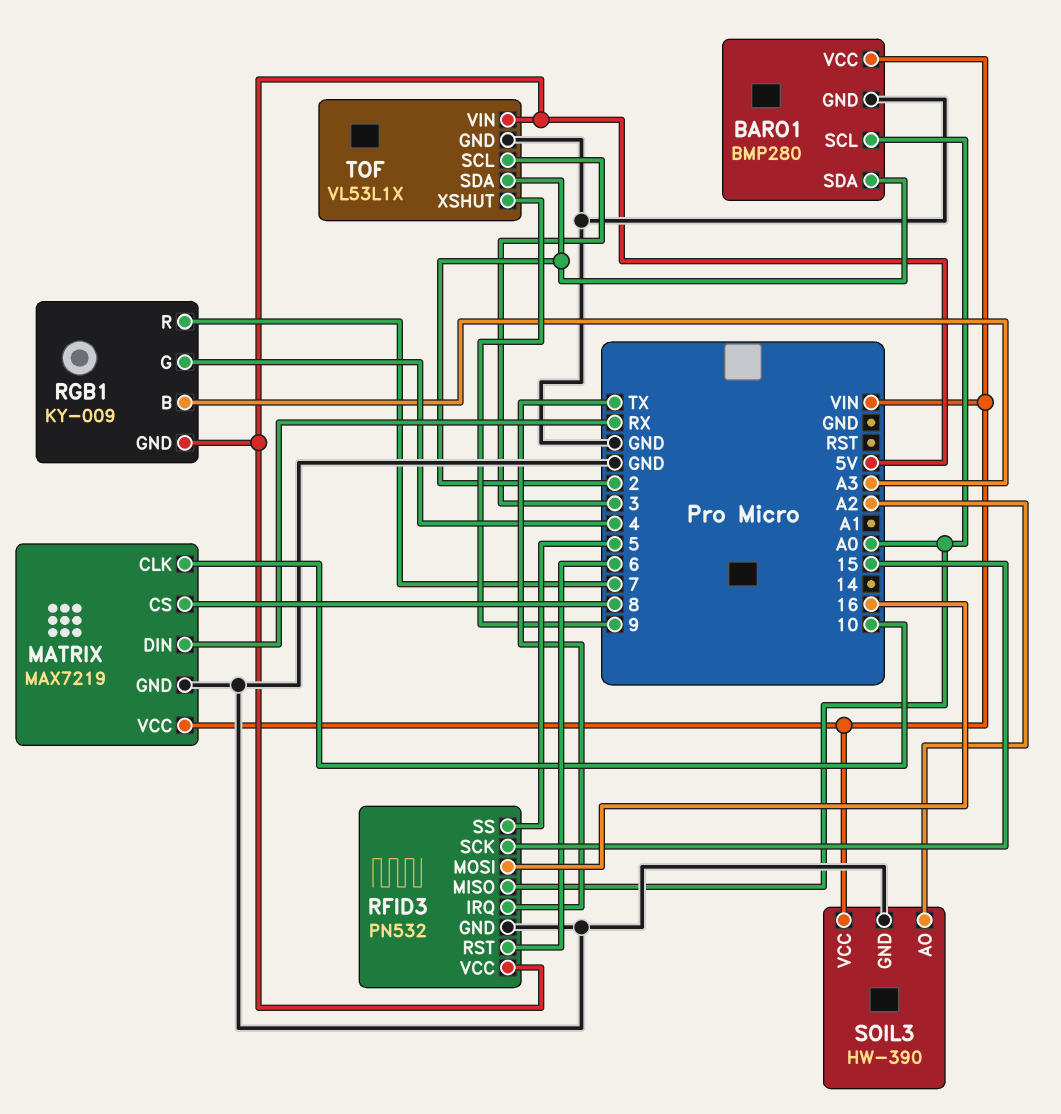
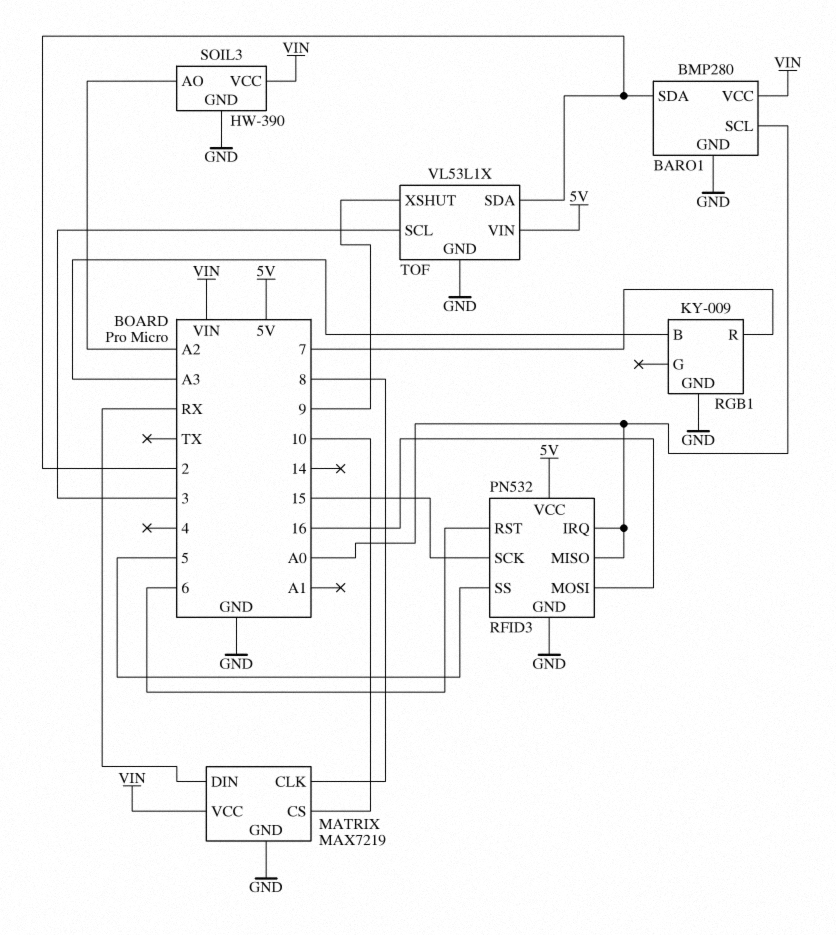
MATRIX pin CLK: 10 -> 8
MATRIX pin CS: 8 -> 10
RFID3 pin IRQ: TX -> A0
RGB1 pin G: 4 -> none
RGB1 pin GND: 5V -> GND

